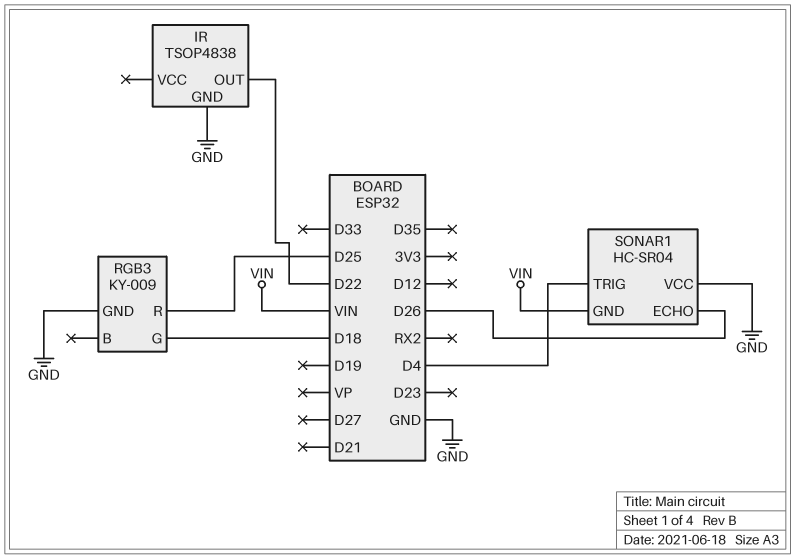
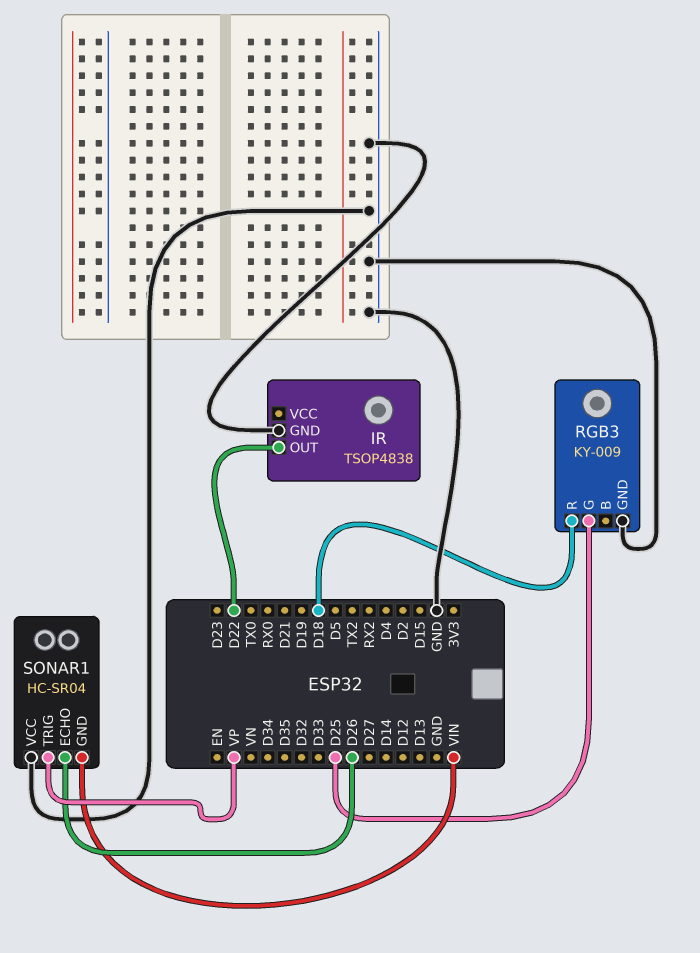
RGB3 pin G: D18 -> D25
RGB3 pin R: D25 -> D18
SONAR1 pin TRIG: D4 -> VP

